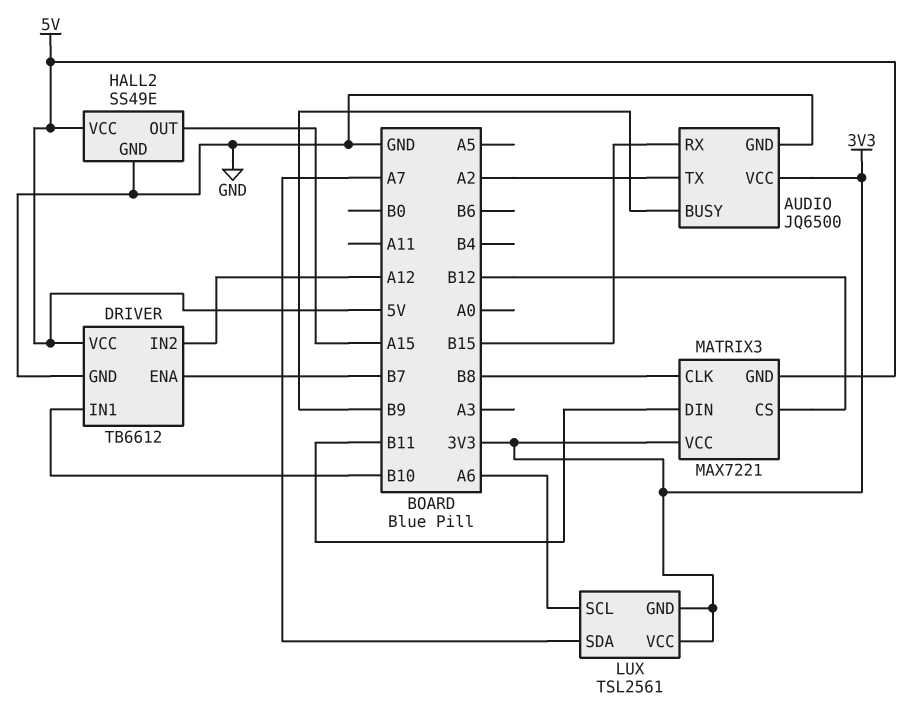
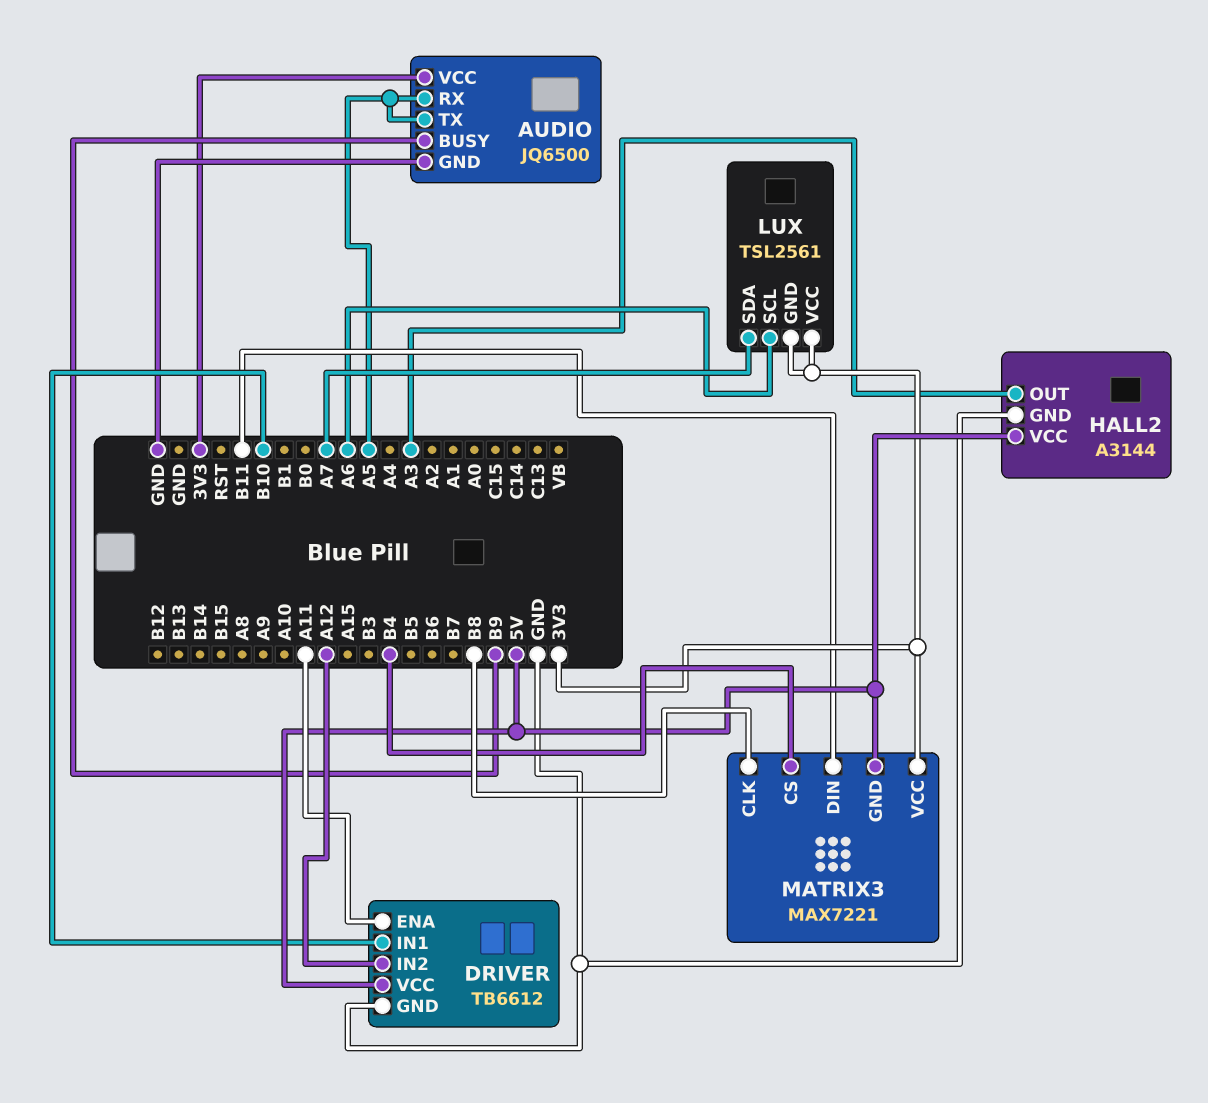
AUDIO pin RX: B15 -> A5
AUDIO pin TX: A2 -> A5
DRIVER pin ENA: B7 -> A11
HALL2: SS49E -> A3144
HALL2 pin OUT: A15 -> A3
MATRIX3 pin CS: B12 -> B4

